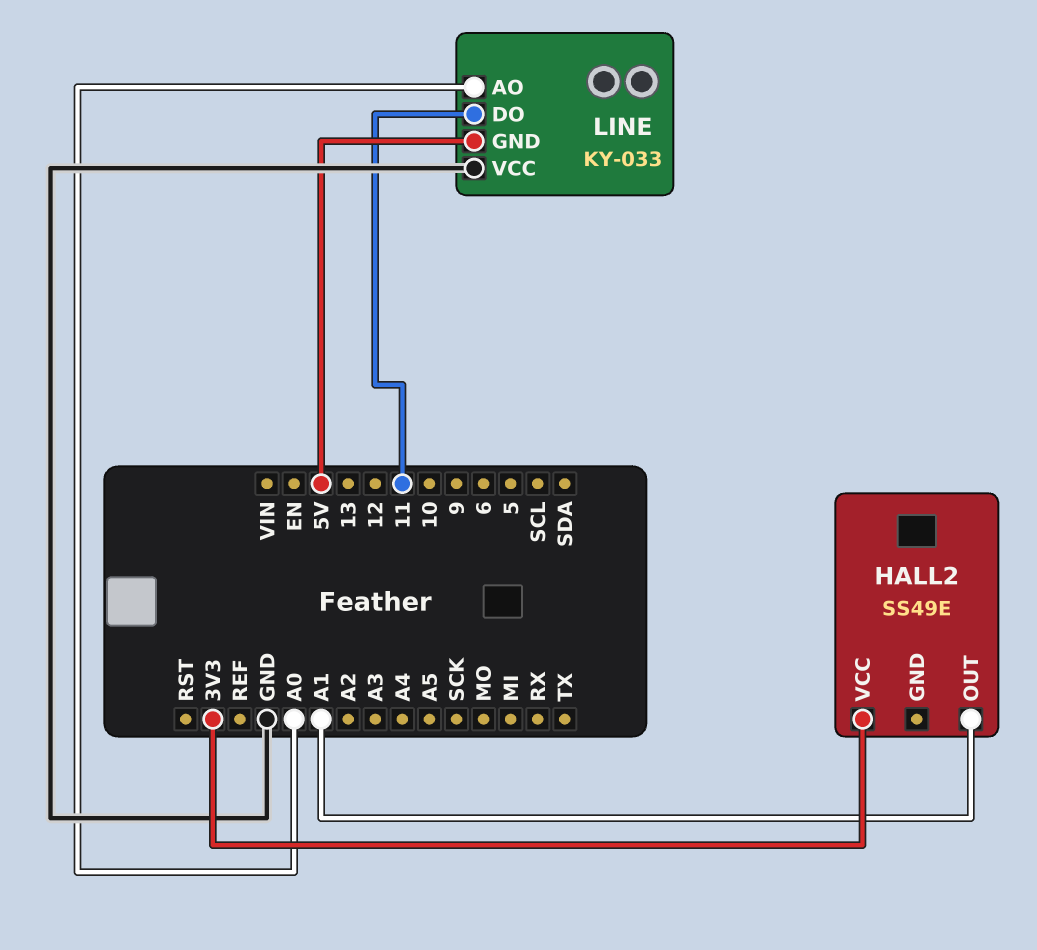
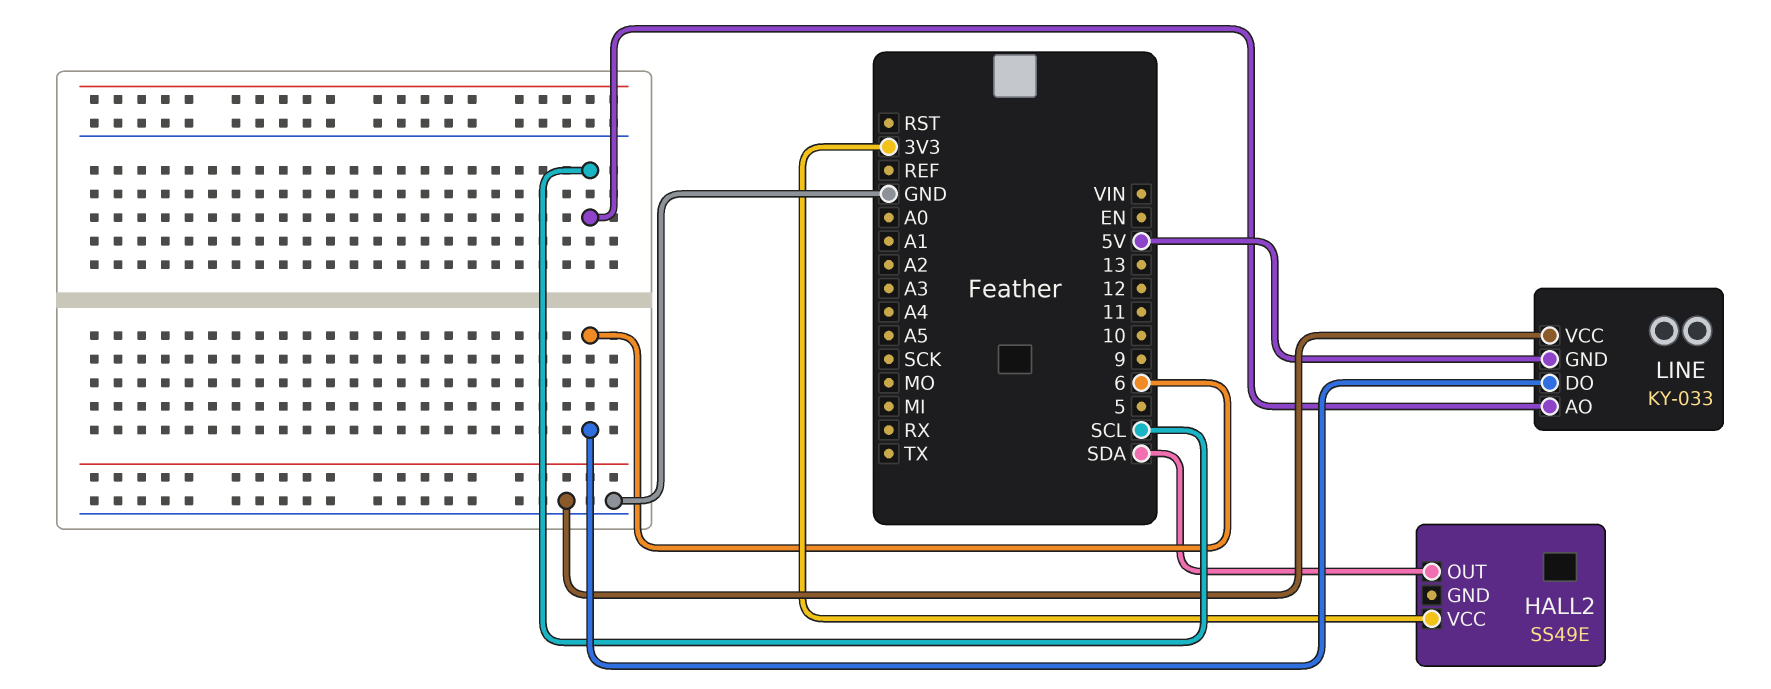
HALL2 pin OUT: A1 -> SDA
LINE pin AO: A0 -> SCL
LINE pin DO: 11 -> 6

